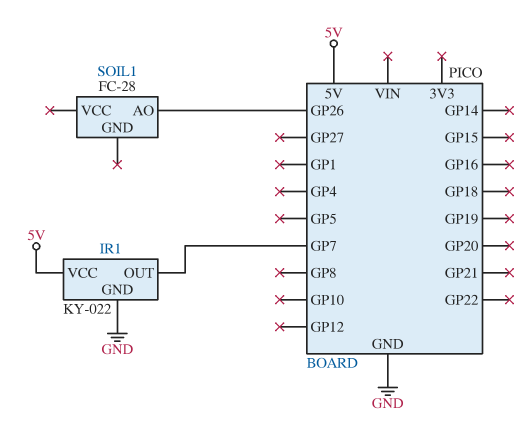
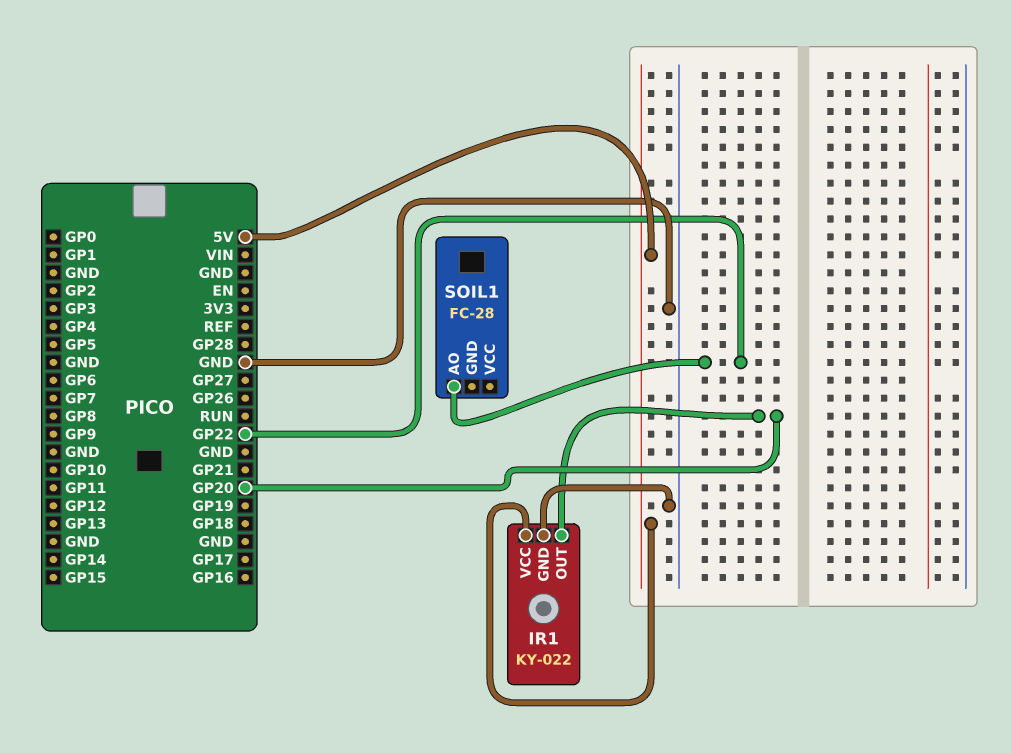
IR1 pin OUT: GP7 -> GP20
SOIL1 pin AO: GP26 -> GP22

